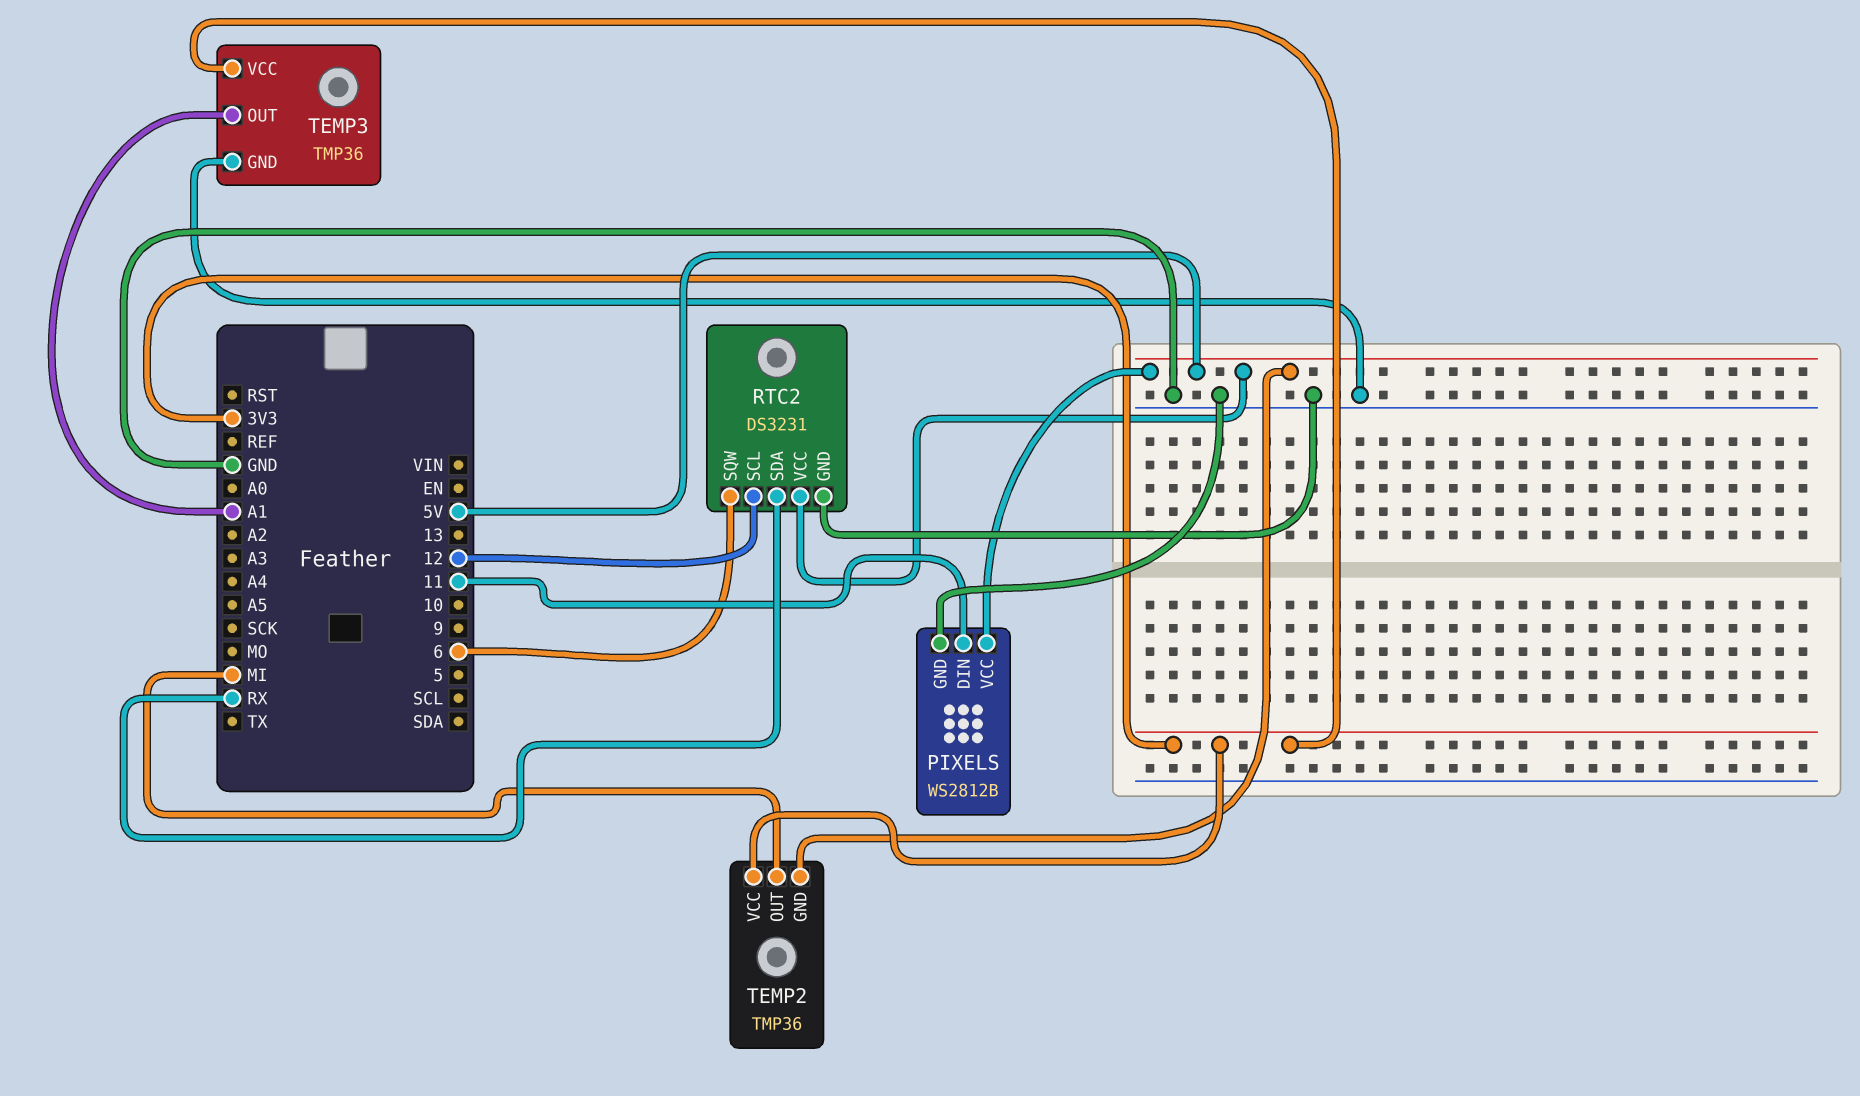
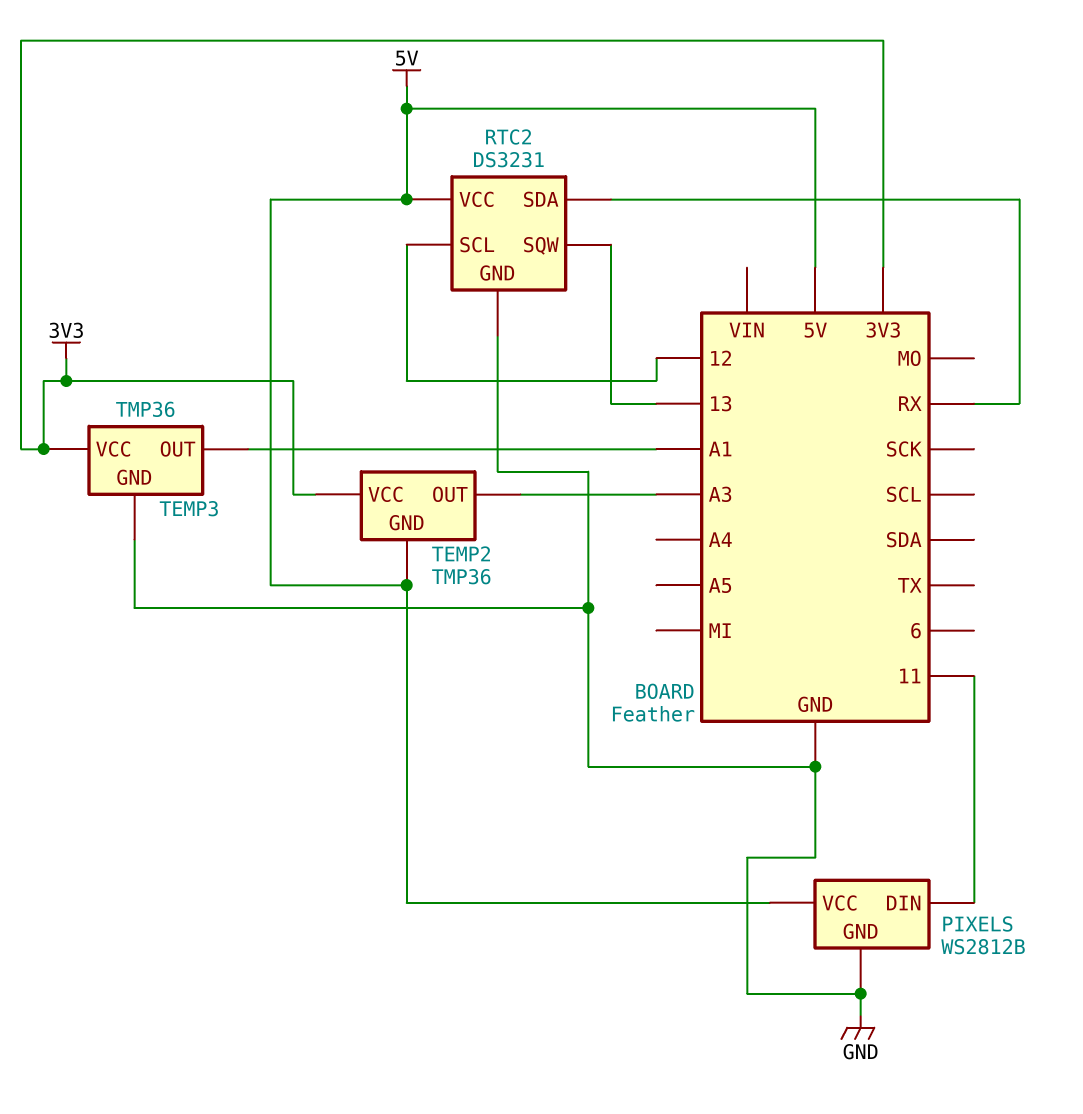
RTC2 pin SQW: 6 -> 13
TEMP2 pin OUT: MI -> A3

